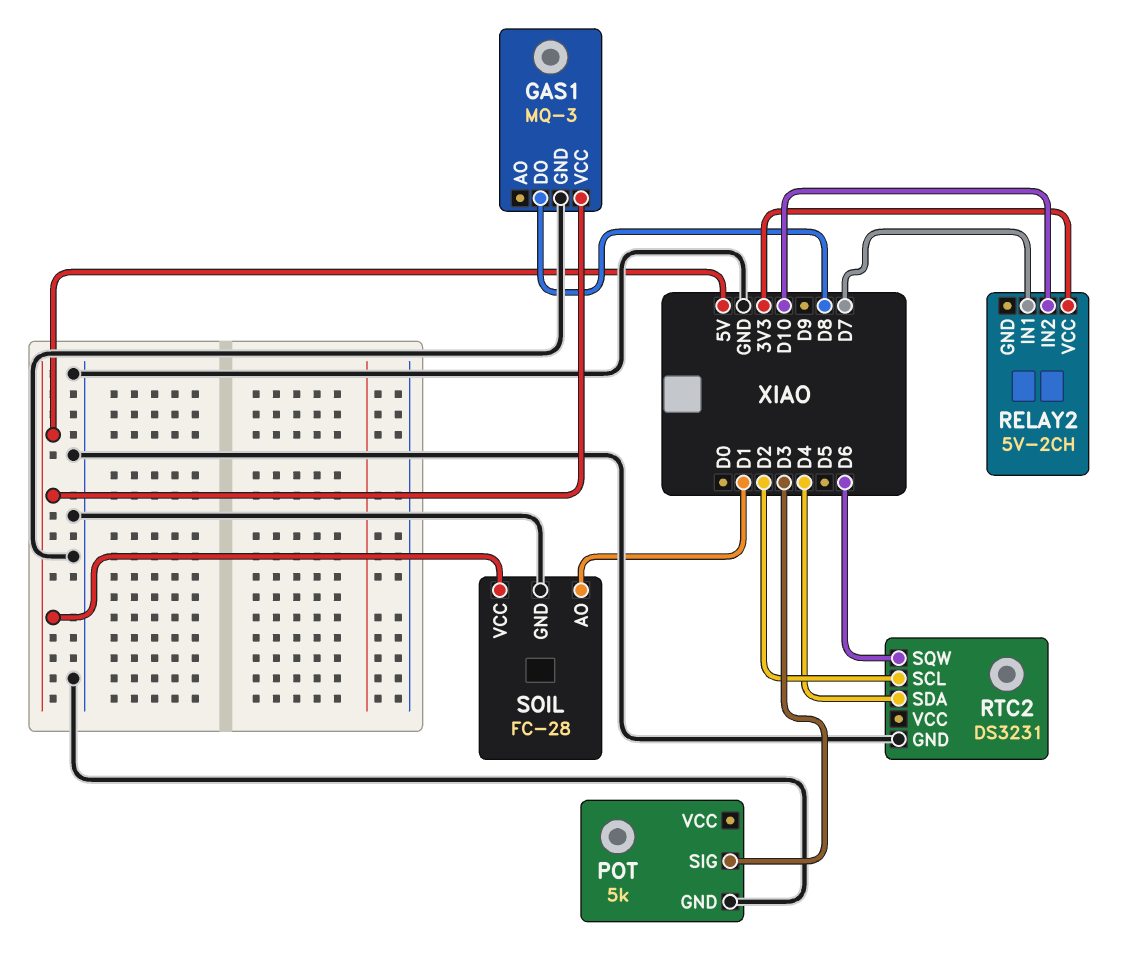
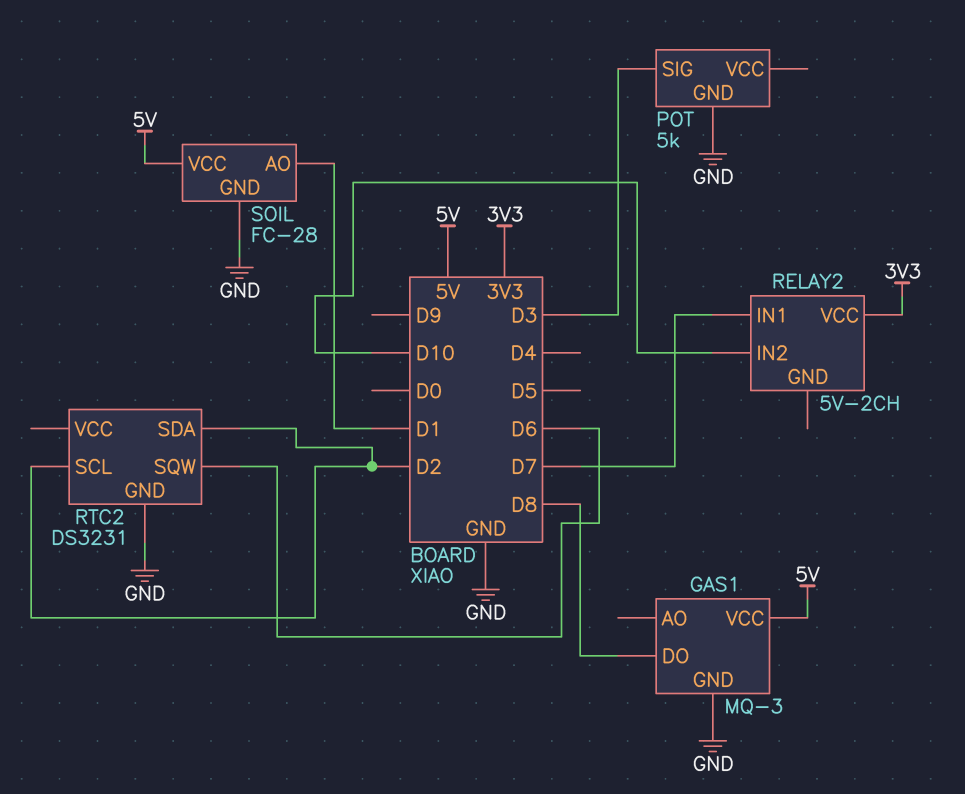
RTC2 pin SDA: D4 -> D2

